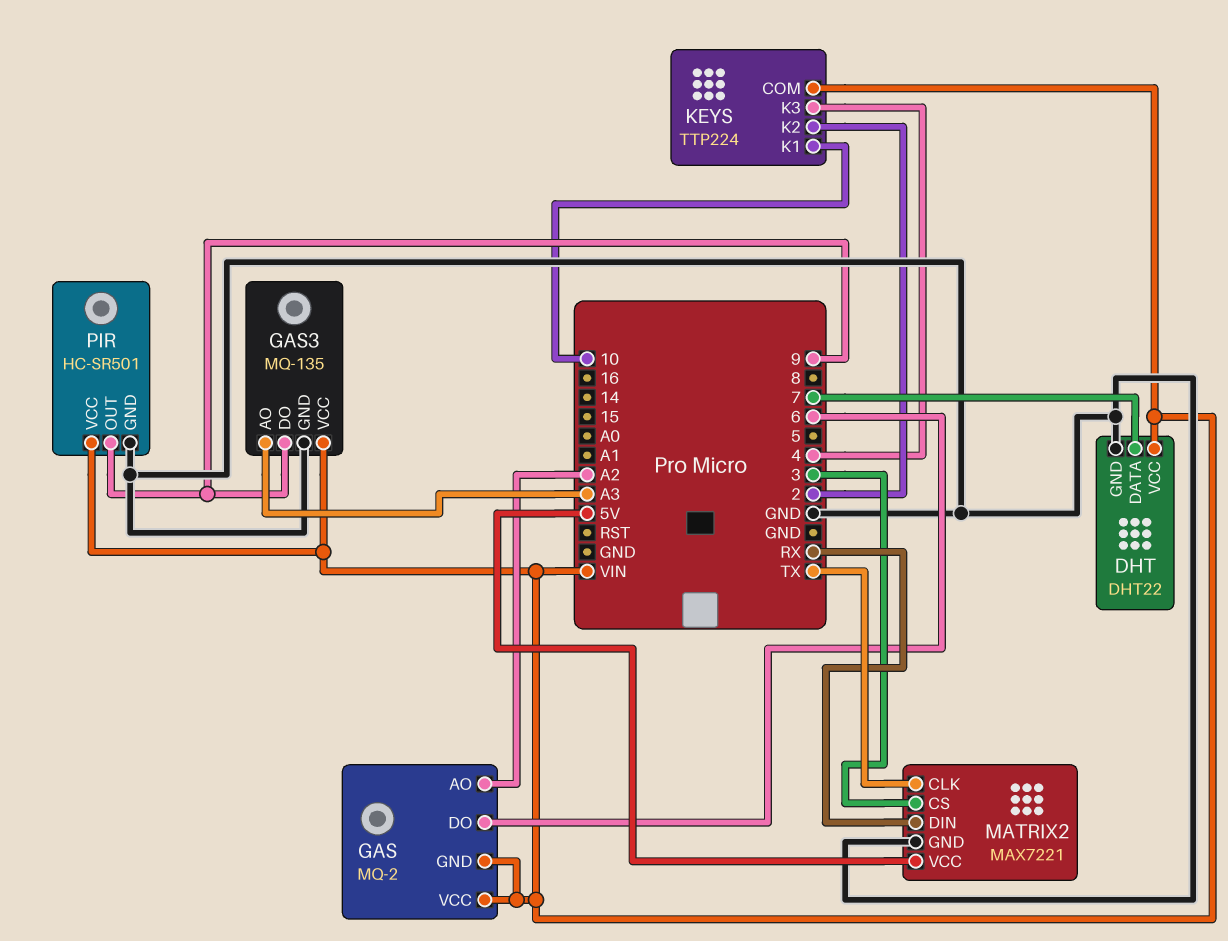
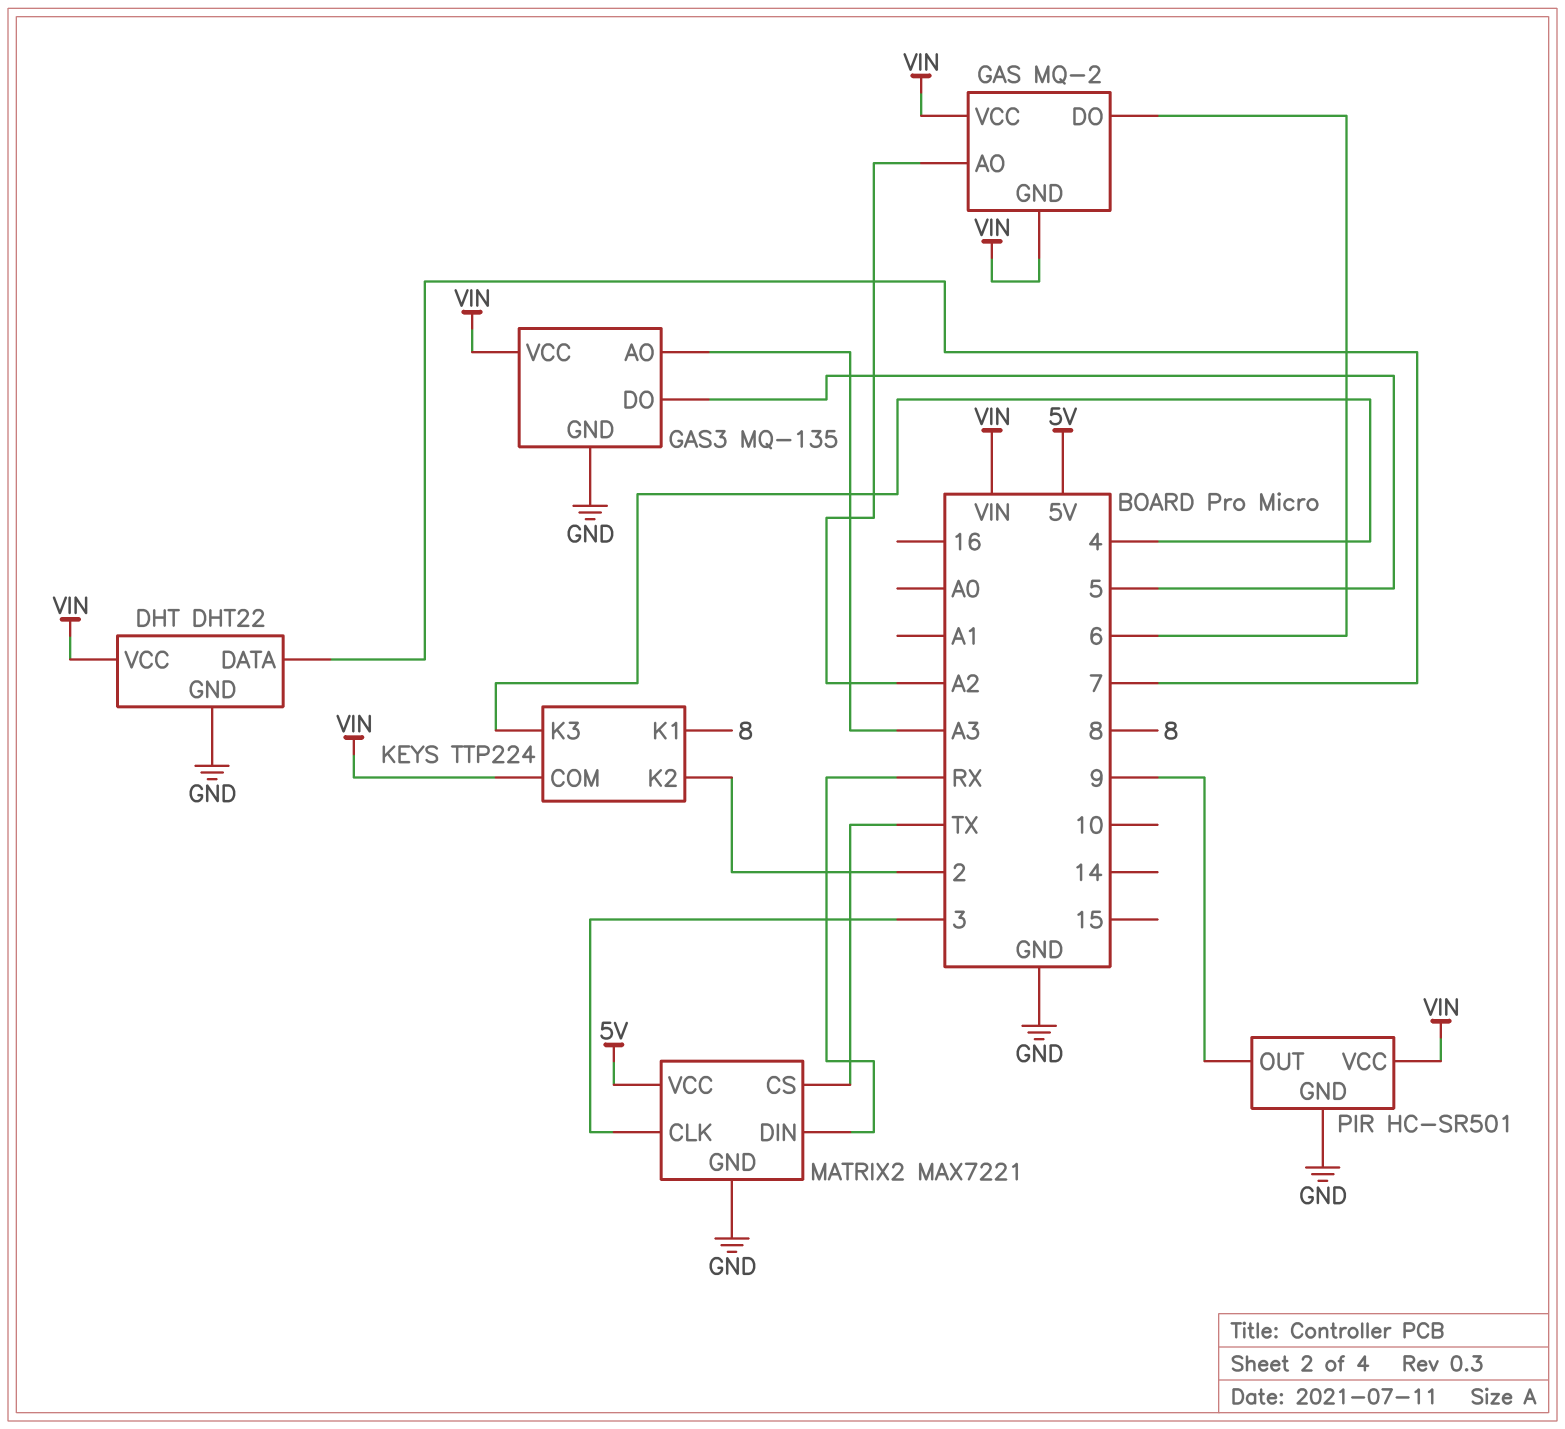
GAS3 pin DO: 9 -> 5
KEYS pin K1: 10 -> 8
MATRIX2 pin CLK: TX -> 3
MATRIX2 pin CS: 3 -> TX

